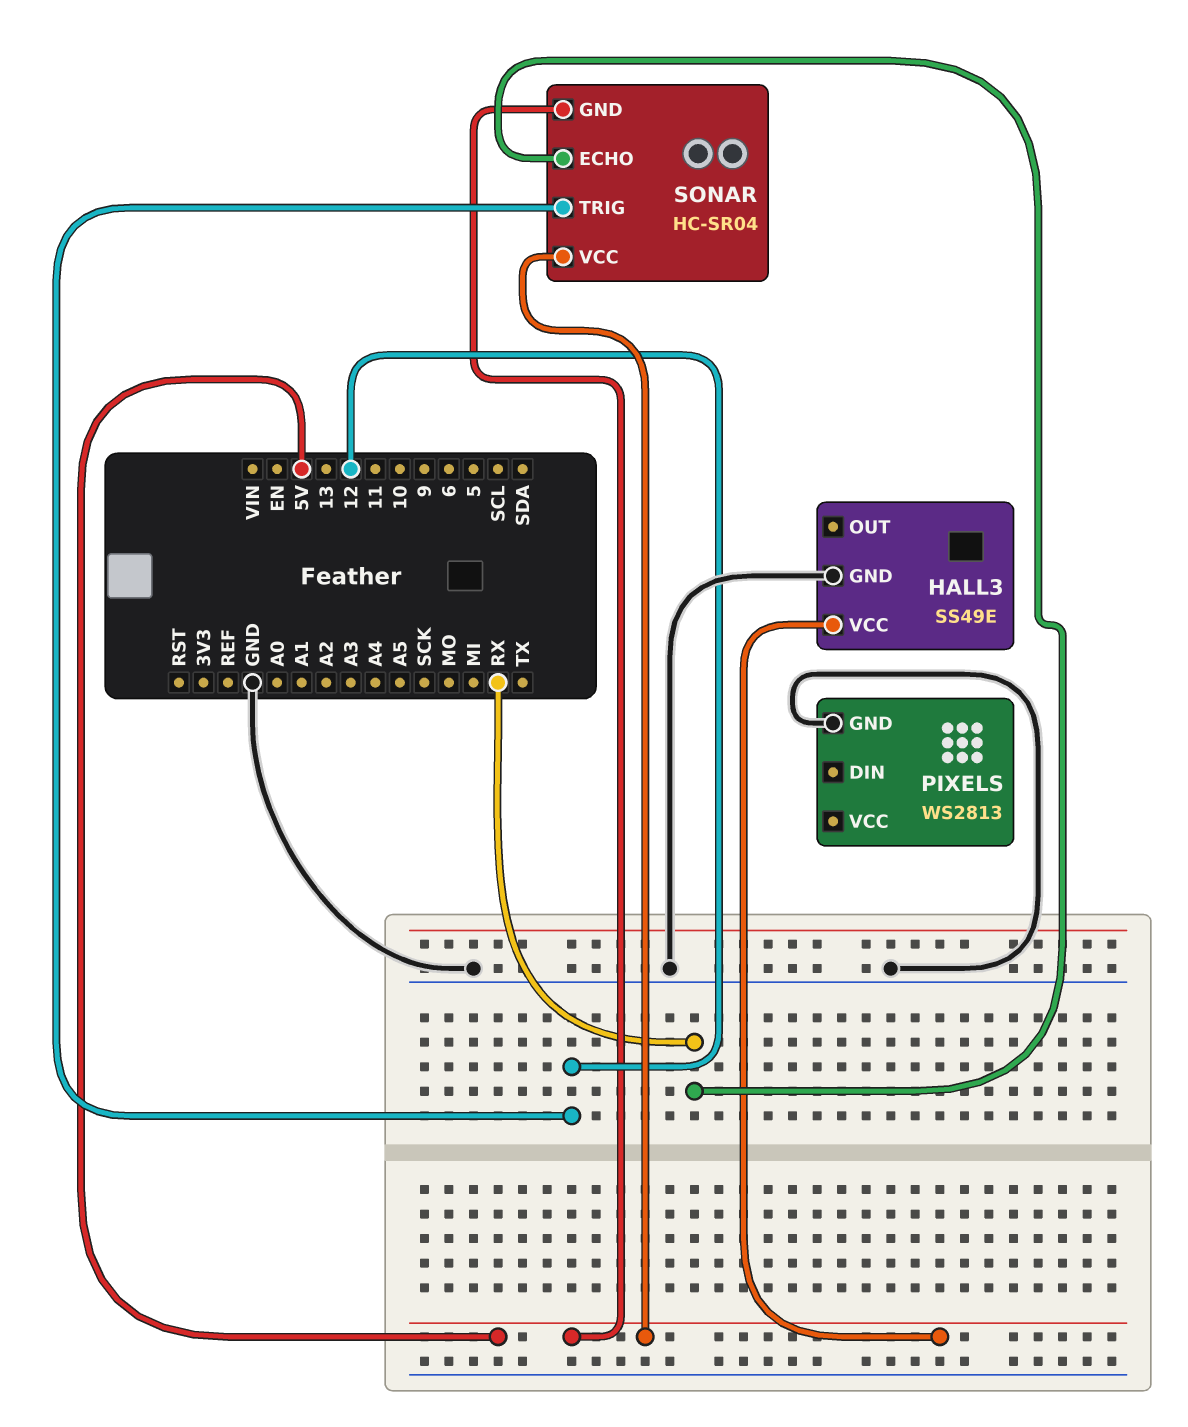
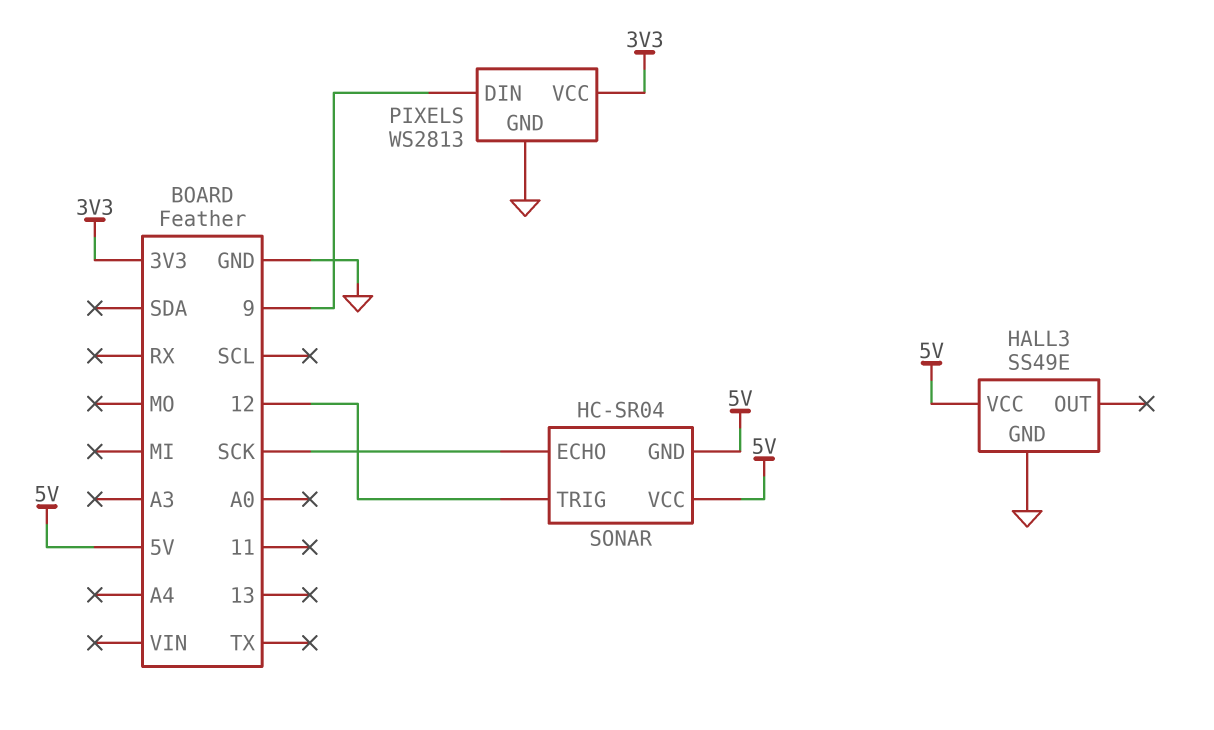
PIXELS pin DIN: none -> 9
PIXELS pin VCC: none -> 3V3
SONAR pin ECHO: RX -> SCK

